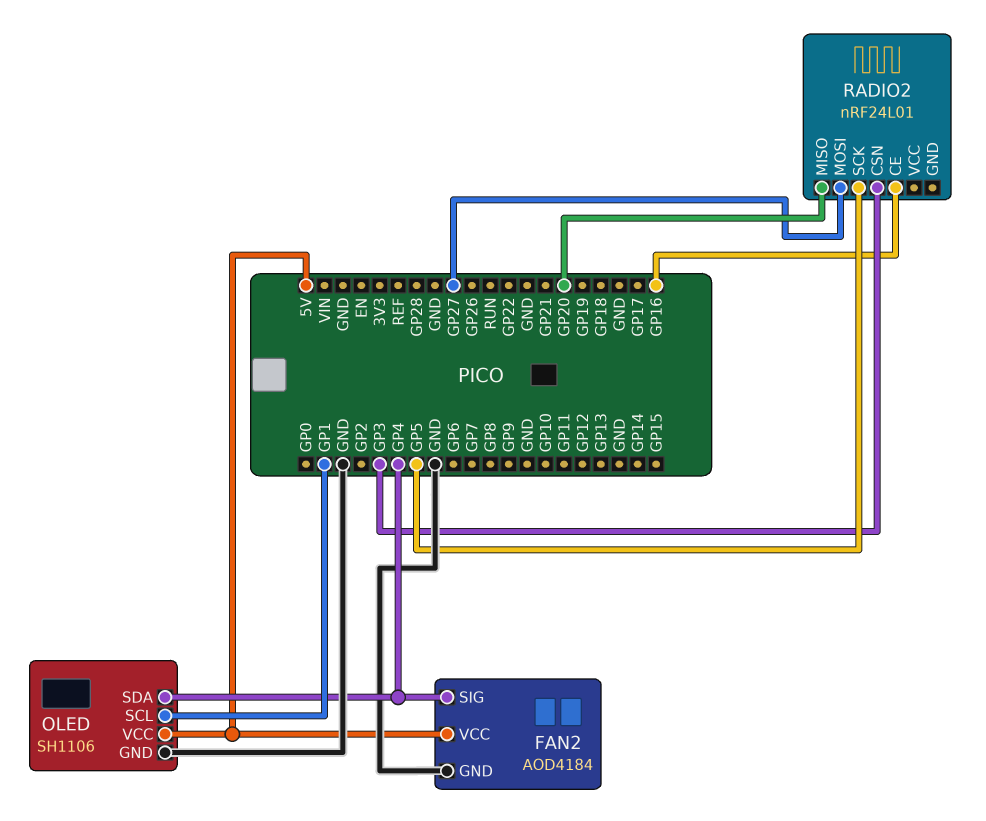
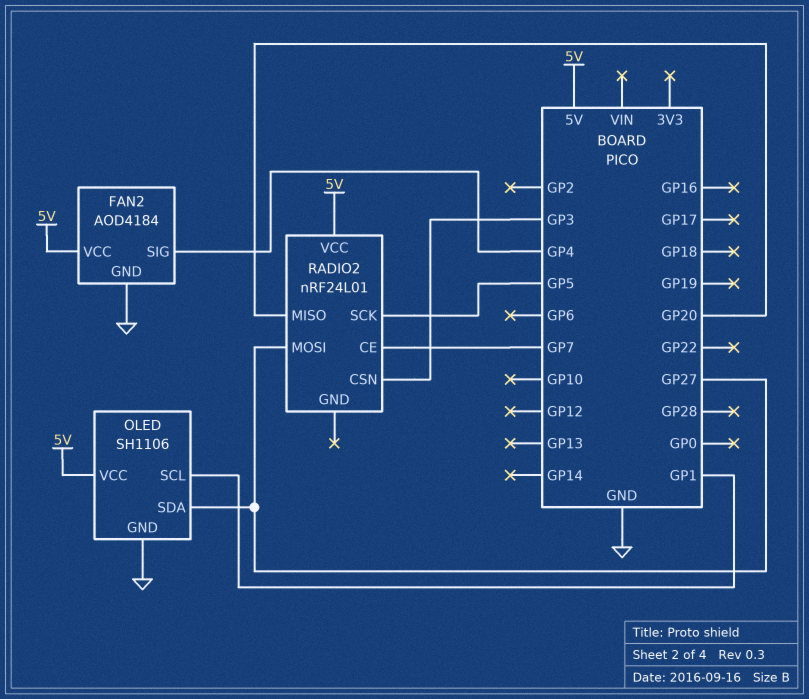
OLED pin SDA: GP4 -> GP27
RADIO2 pin CE: GP16 -> GP7
RADIO2 pin VCC: none -> 5V

